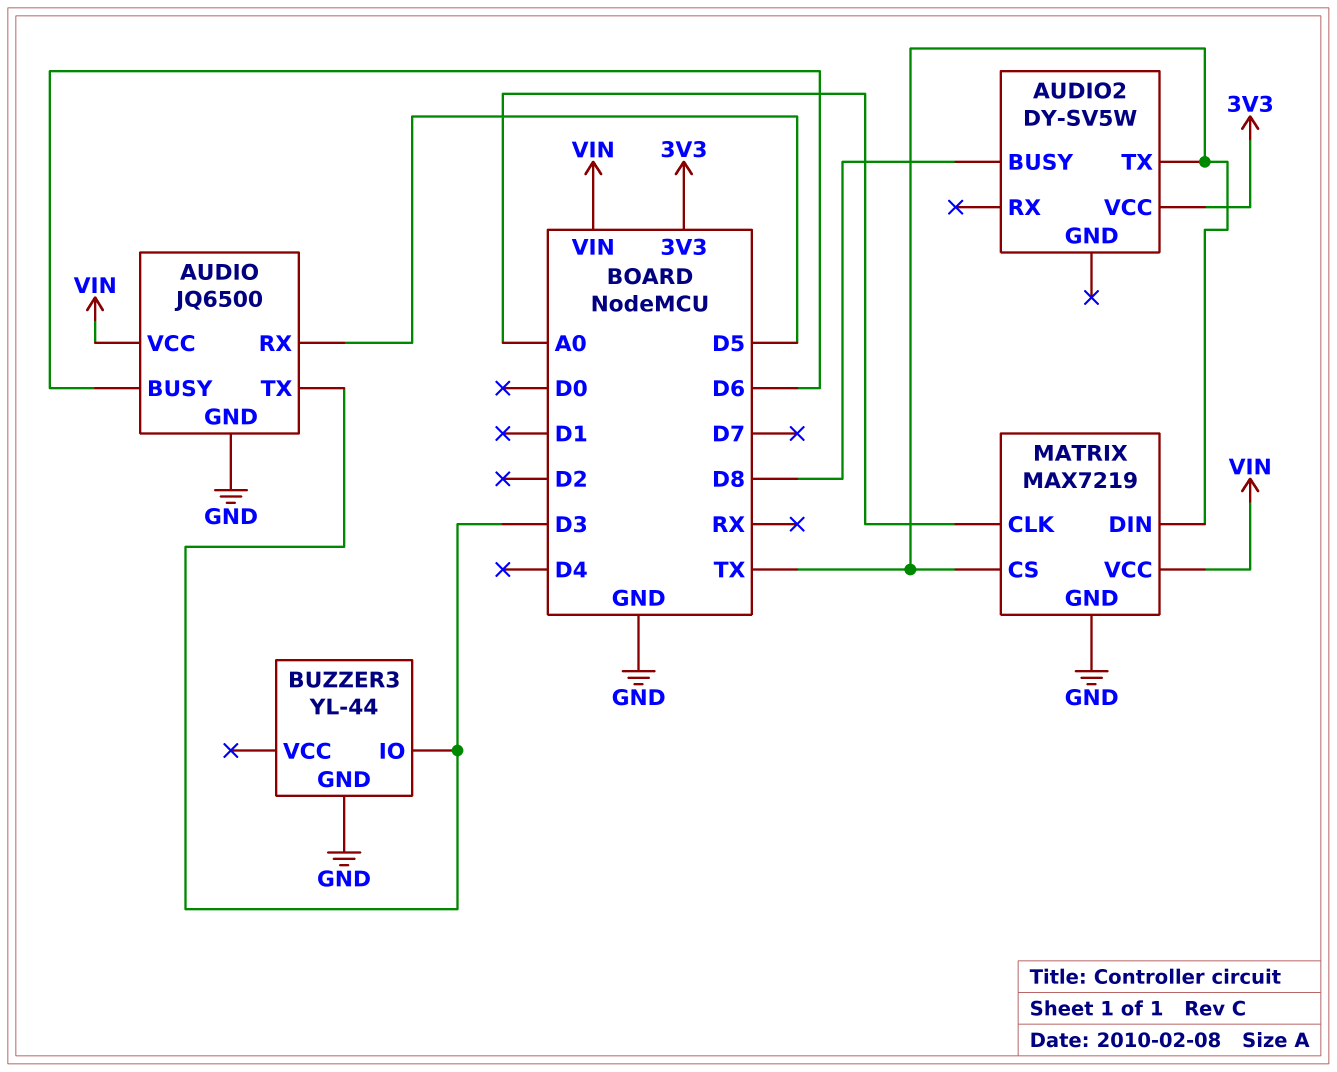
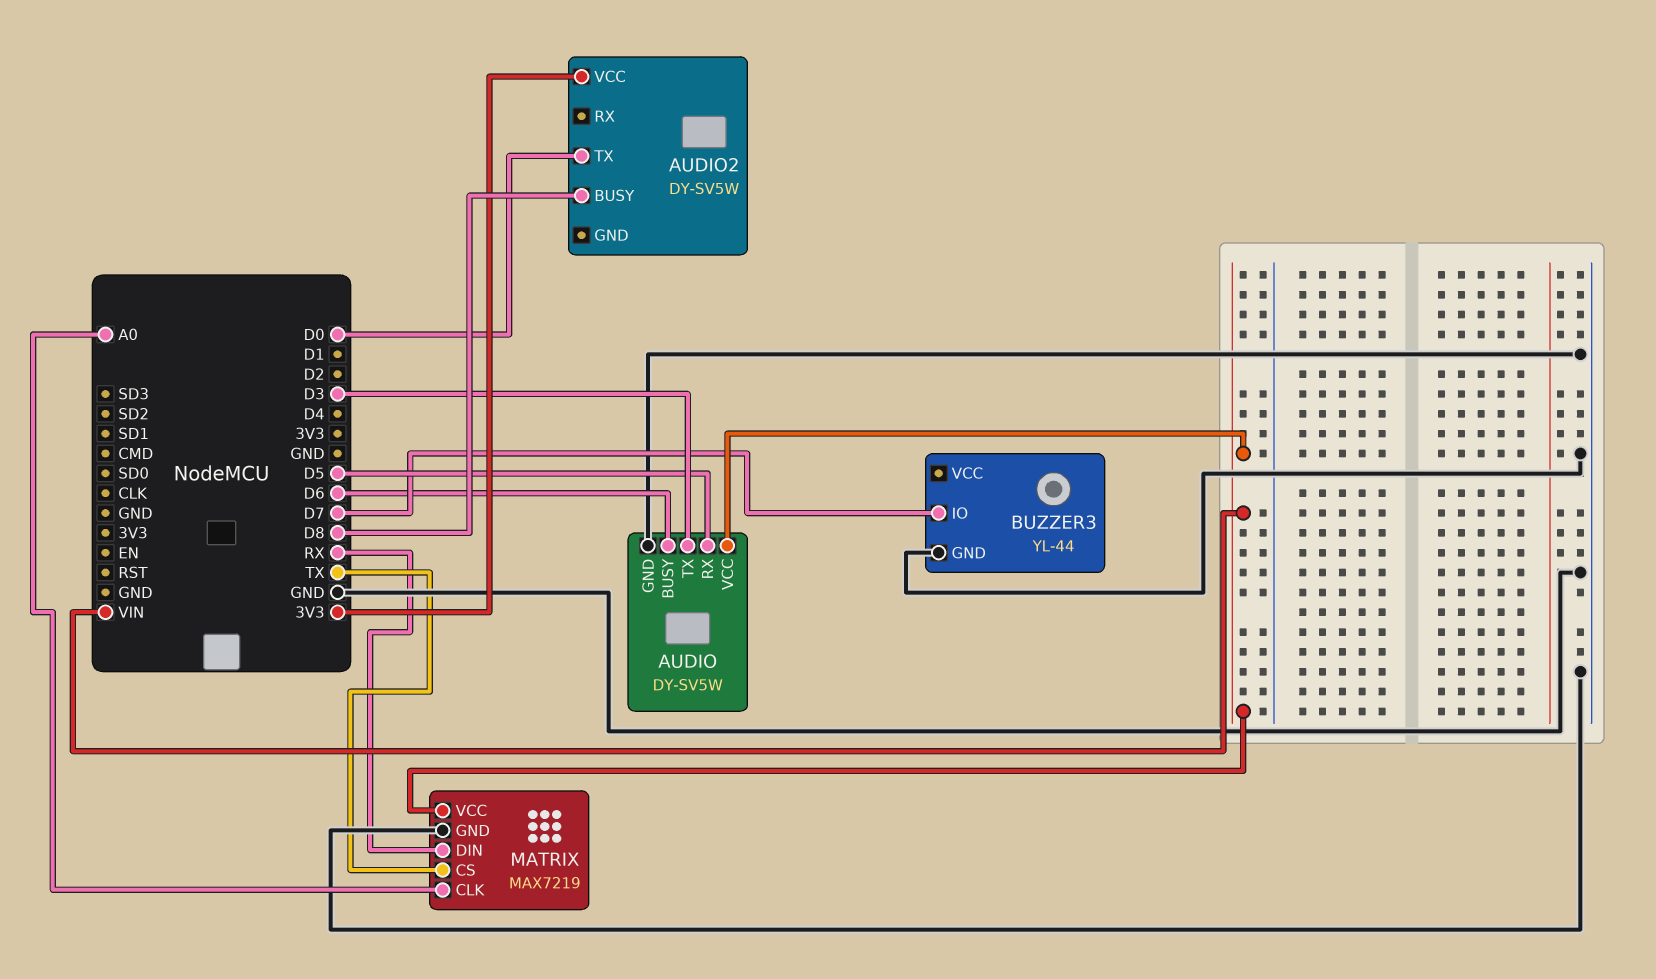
AUDIO: JQ6500 -> DY-SV5W
AUDIO2 pin TX: TX -> D0
BUZZER3 pin IO: D3 -> D7
MATRIX pin DIN: TX -> RX

